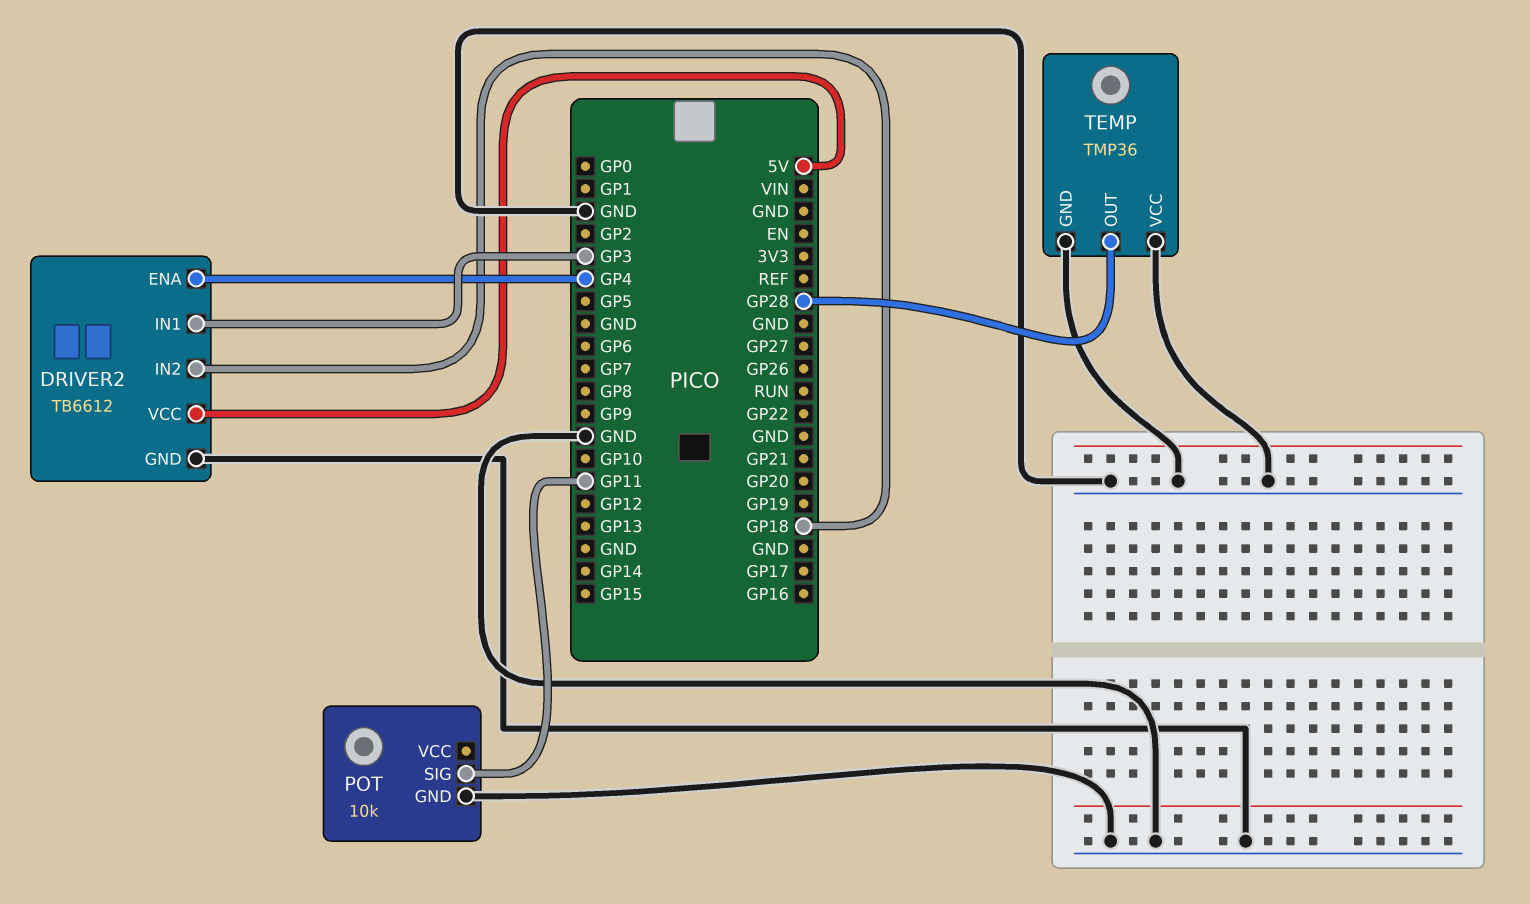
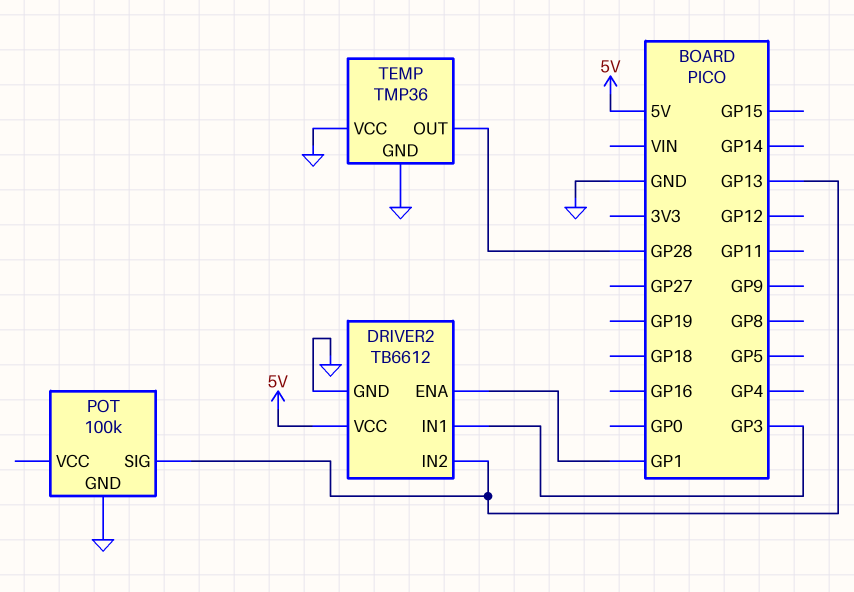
DRIVER2 pin ENA: GP4 -> GP1
DRIVER2 pin IN2: GP18 -> GP13
POT: 10k -> 100k
POT pin SIG: GP11 -> GP13

